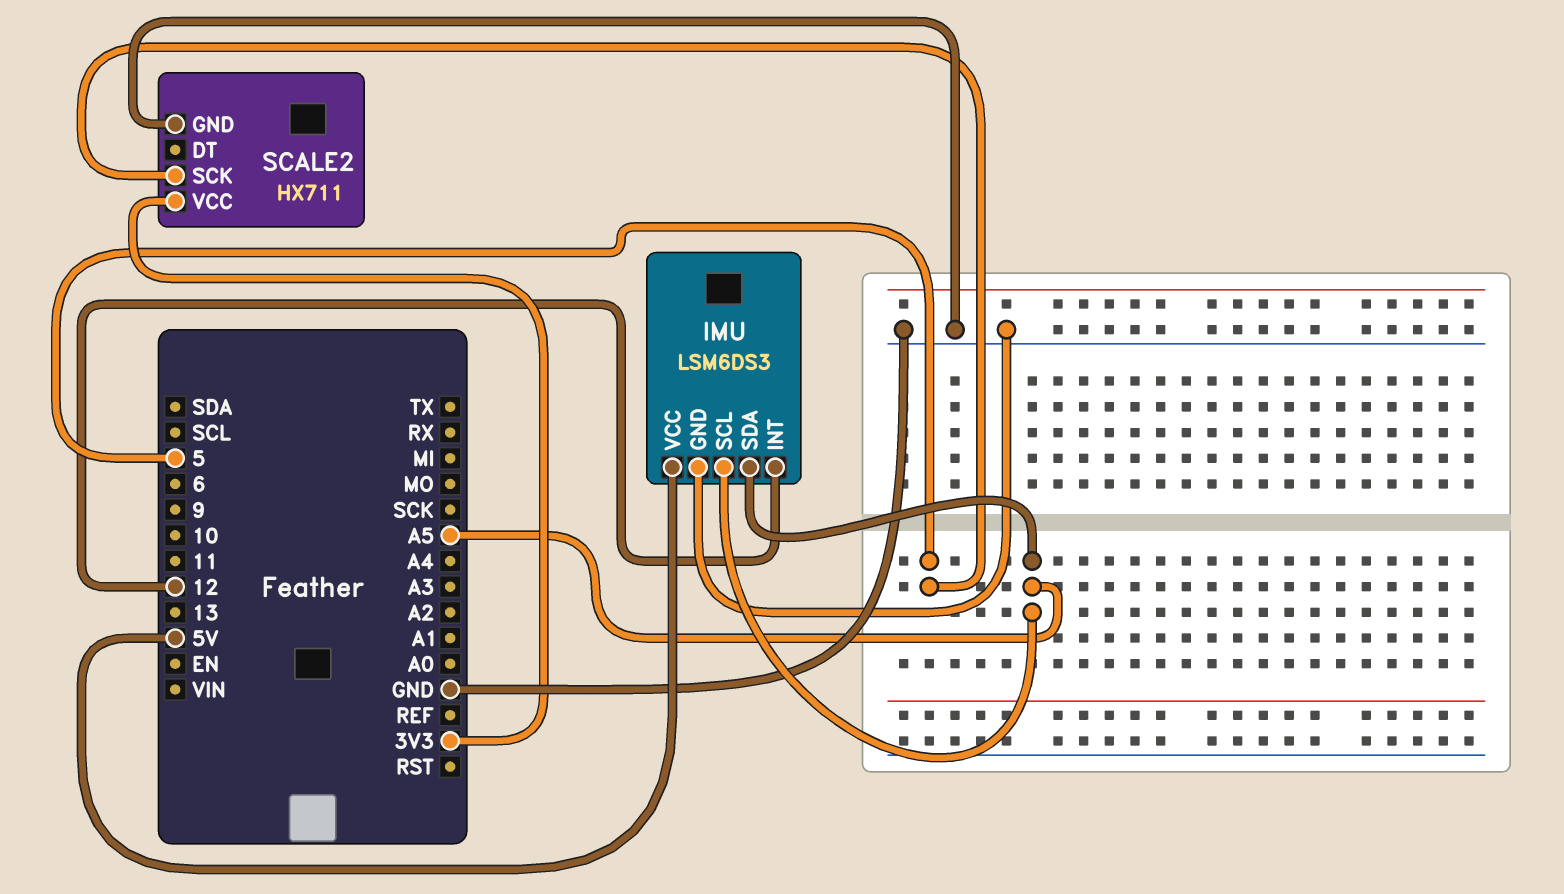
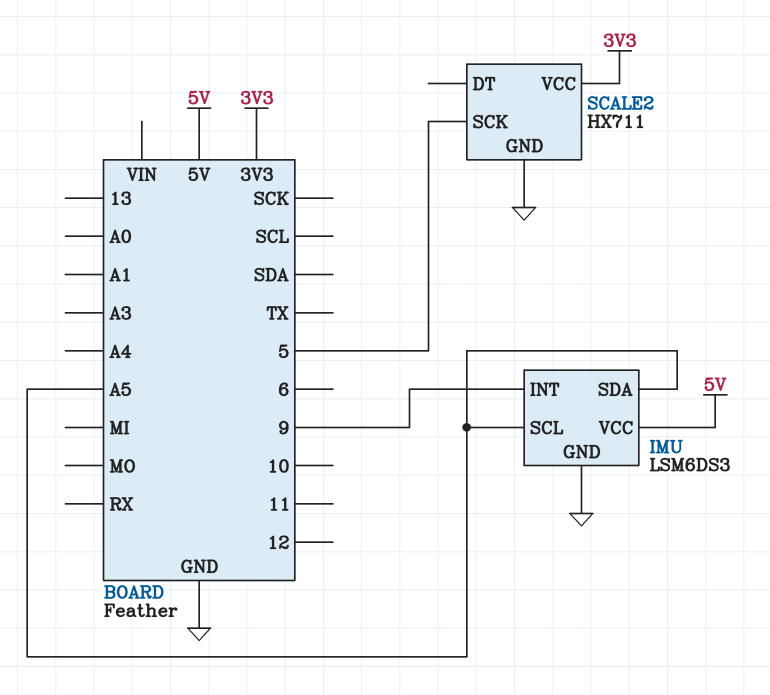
IMU pin INT: 12 -> 9

